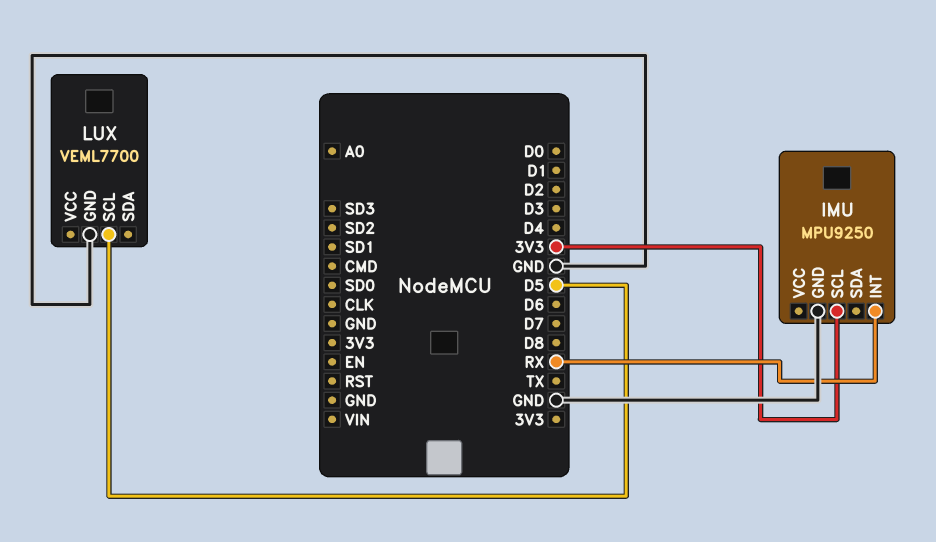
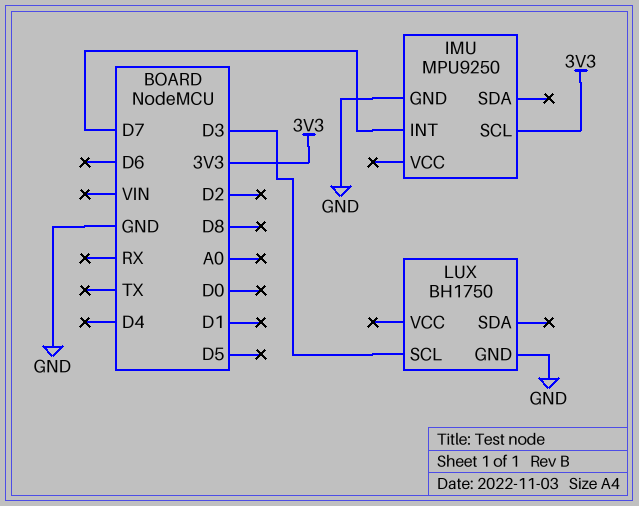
IMU pin INT: RX -> D7
LUX: VEML7700 -> BH1750
LUX pin SCL: D5 -> D3

